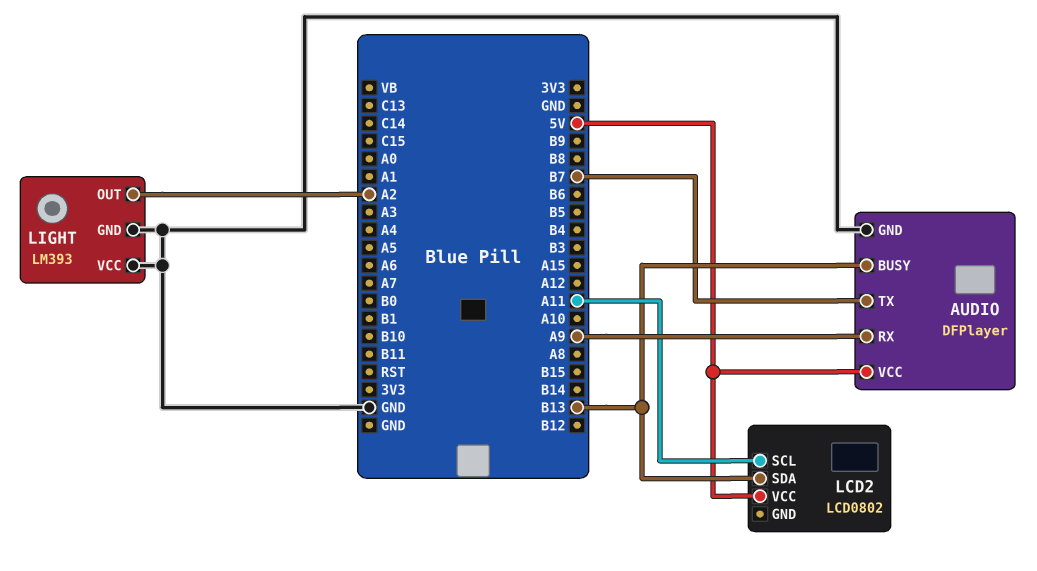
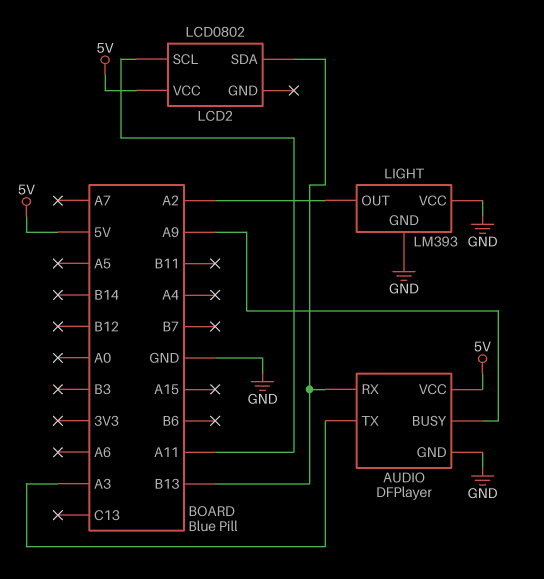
AUDIO pin BUSY: B13 -> A9
AUDIO pin RX: A9 -> B13
AUDIO pin TX: B7 -> A3

